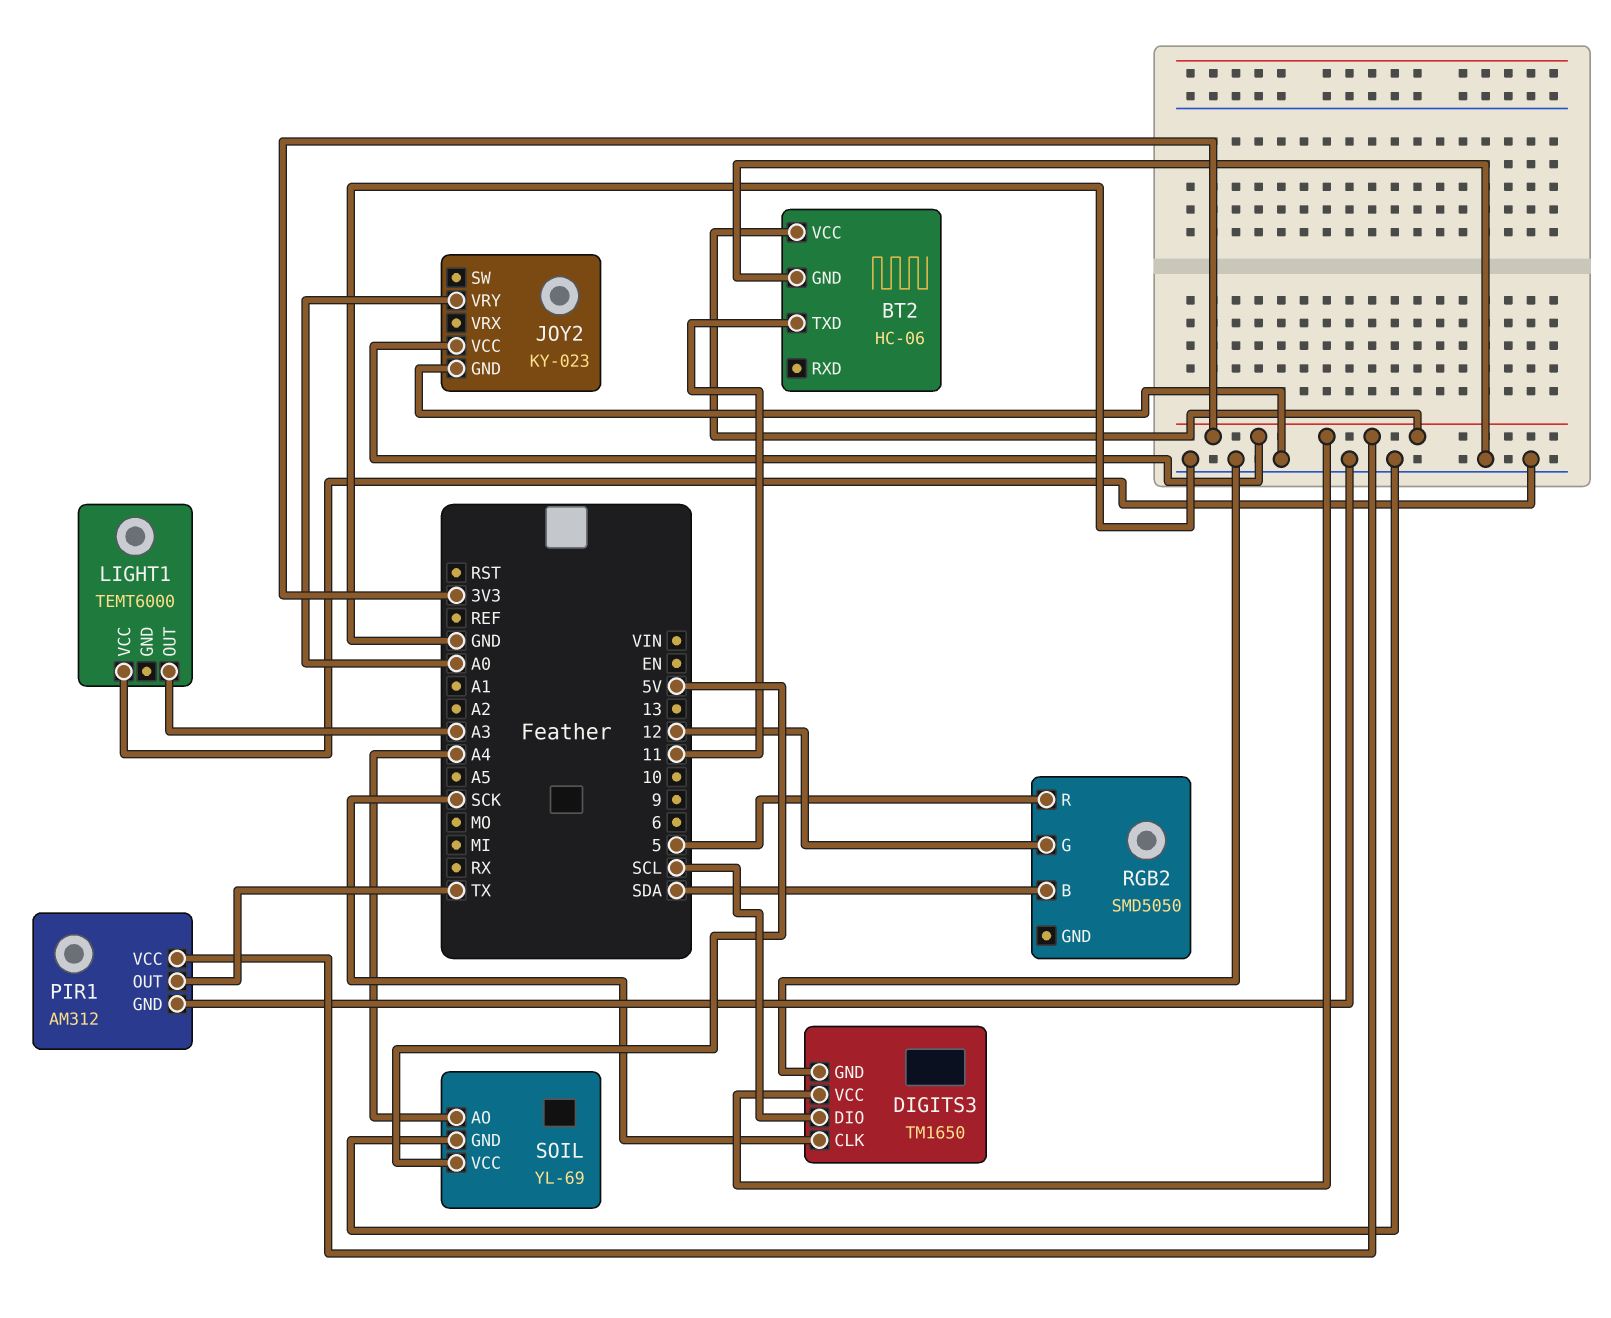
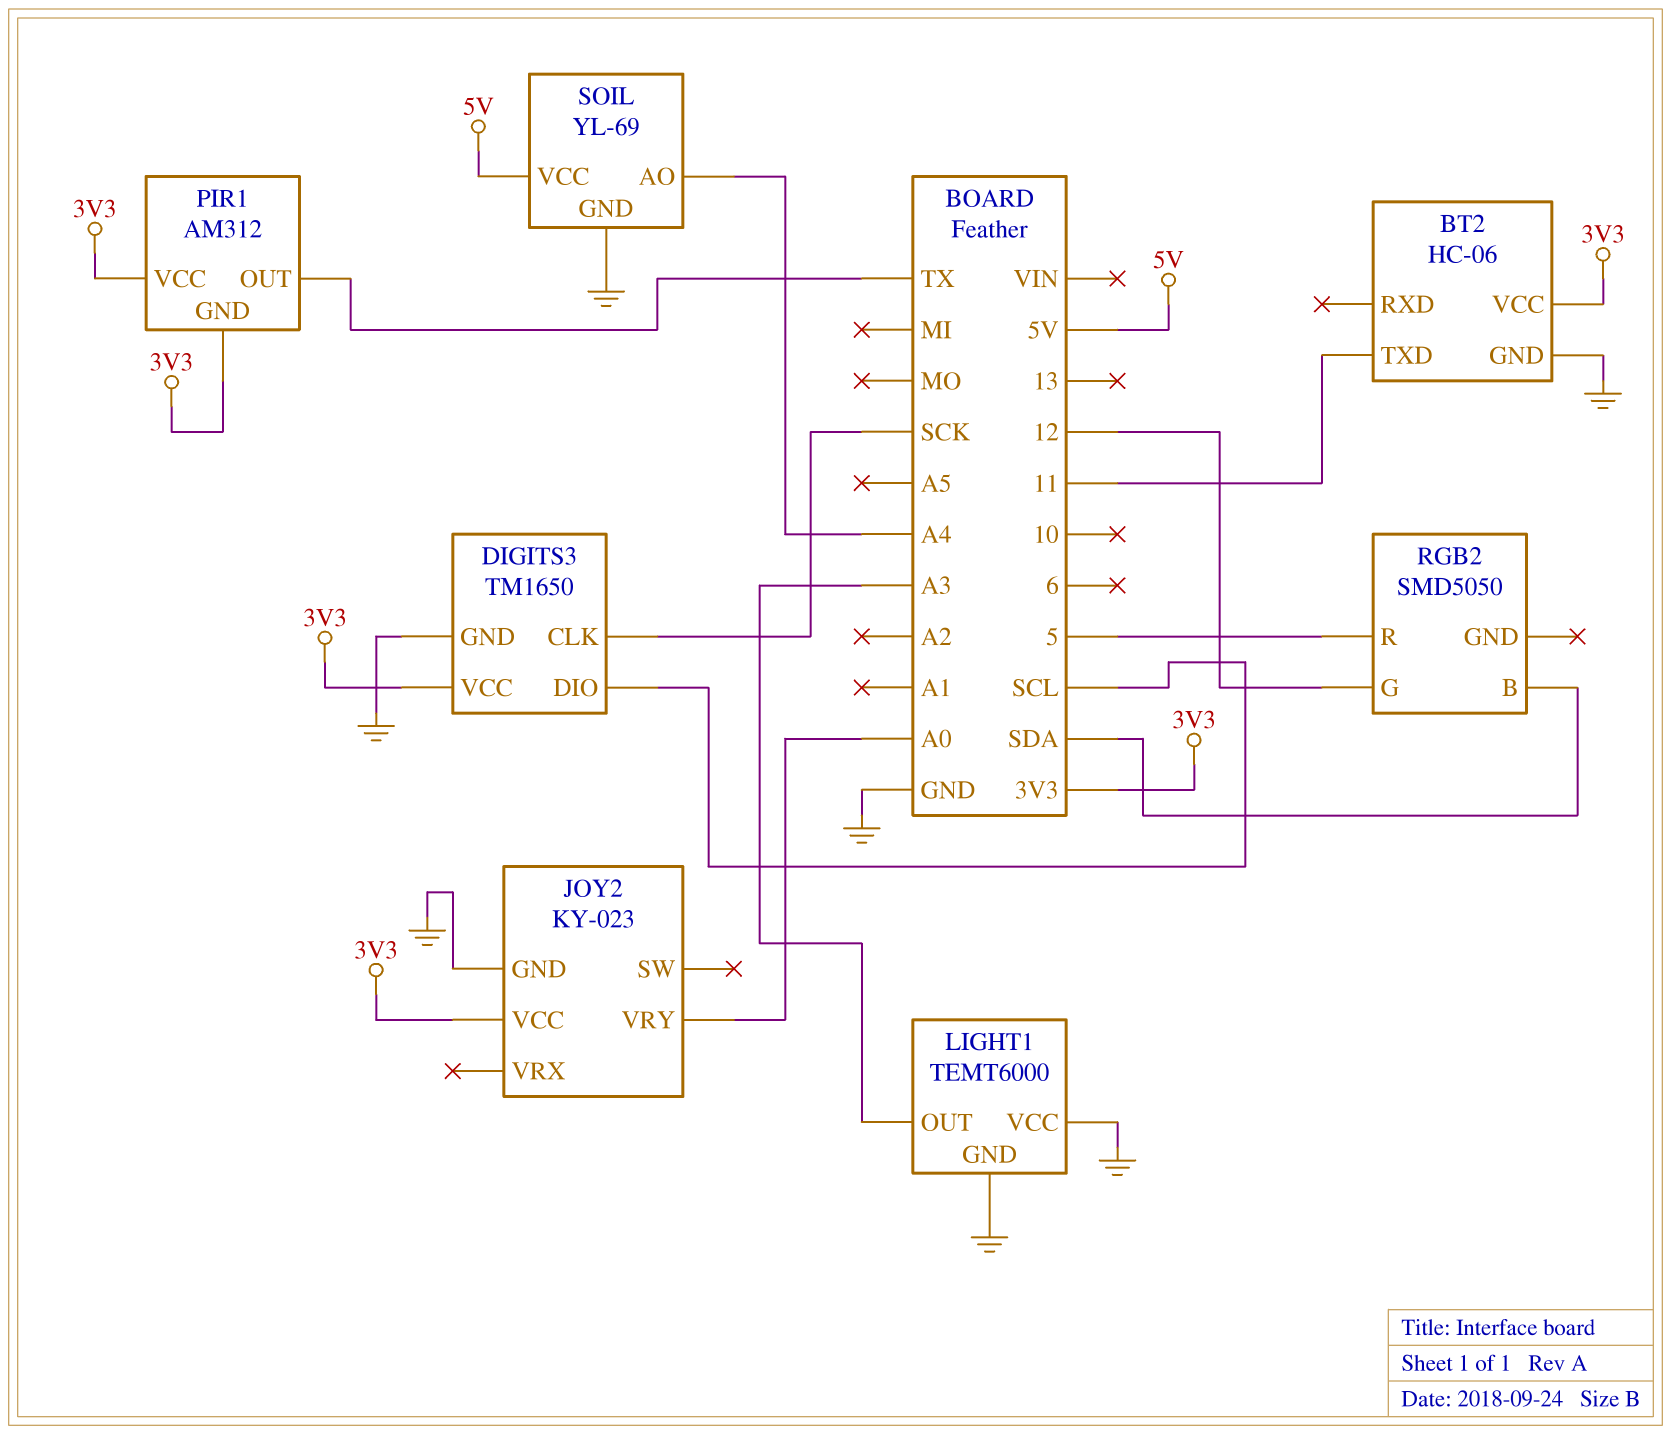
LIGHT1 pin GND: none -> GND
PIR1 pin GND: GND -> 3V3

